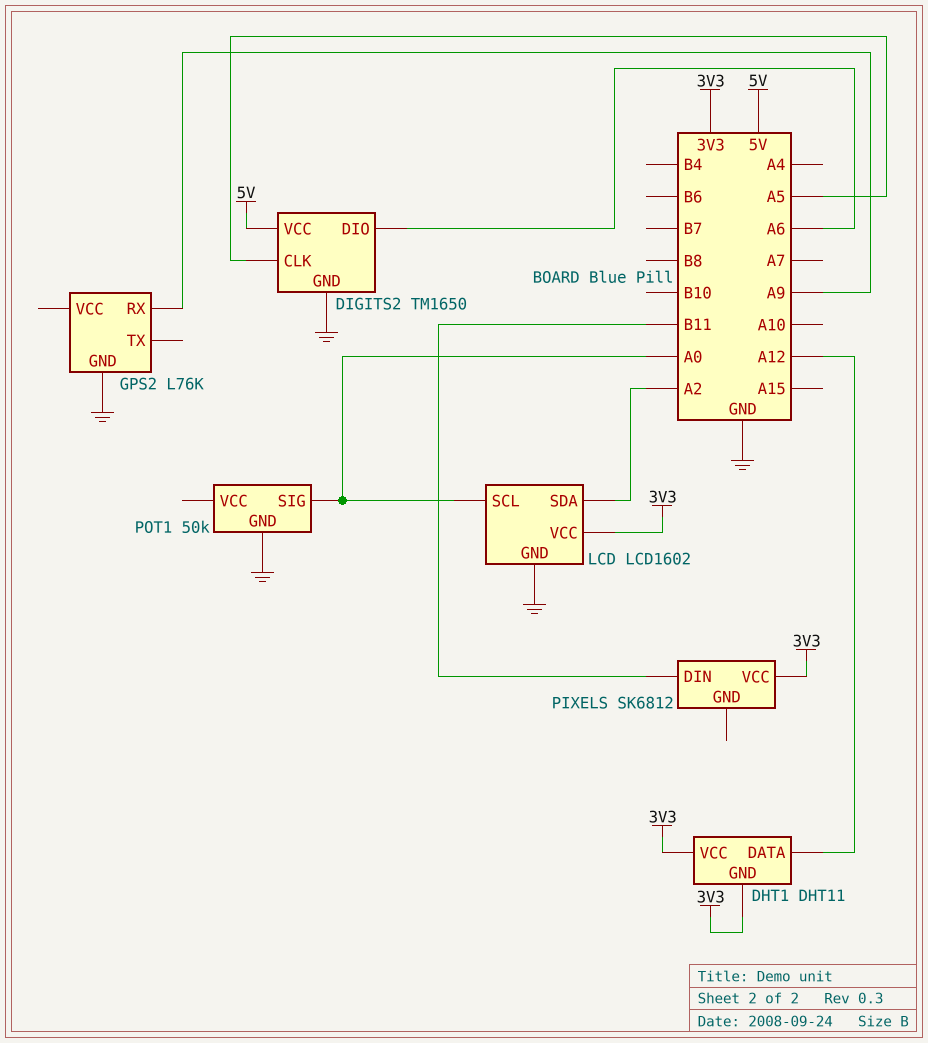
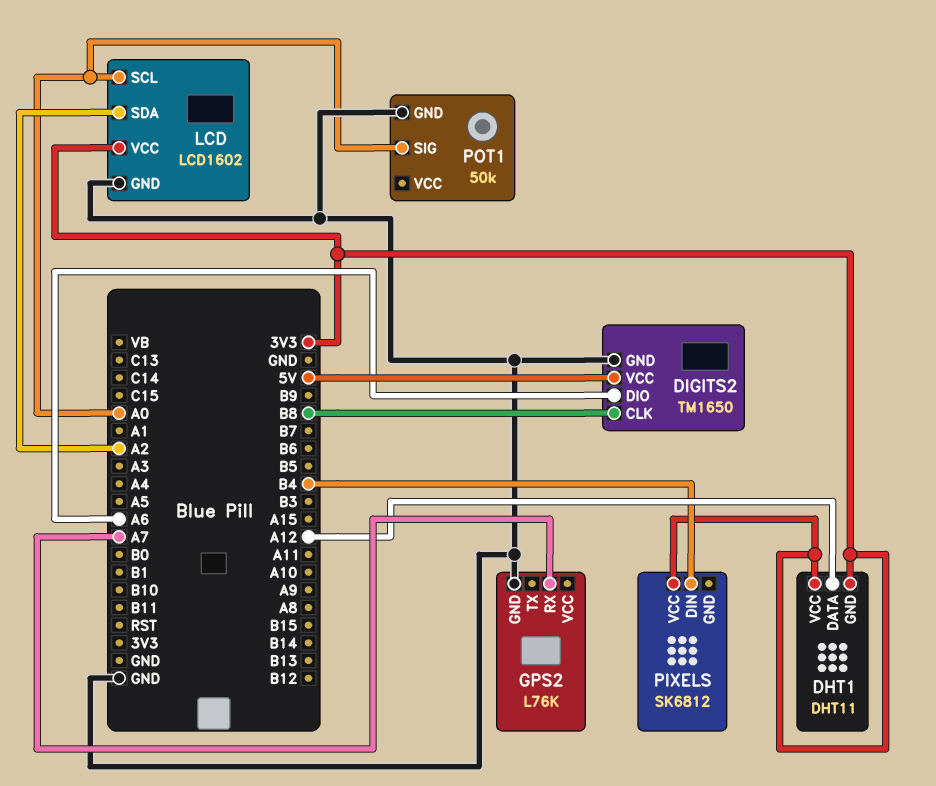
DIGITS2 pin CLK: A5 -> B8
GPS2 pin RX: A9 -> A7
PIXELS pin DIN: B11 -> B4

